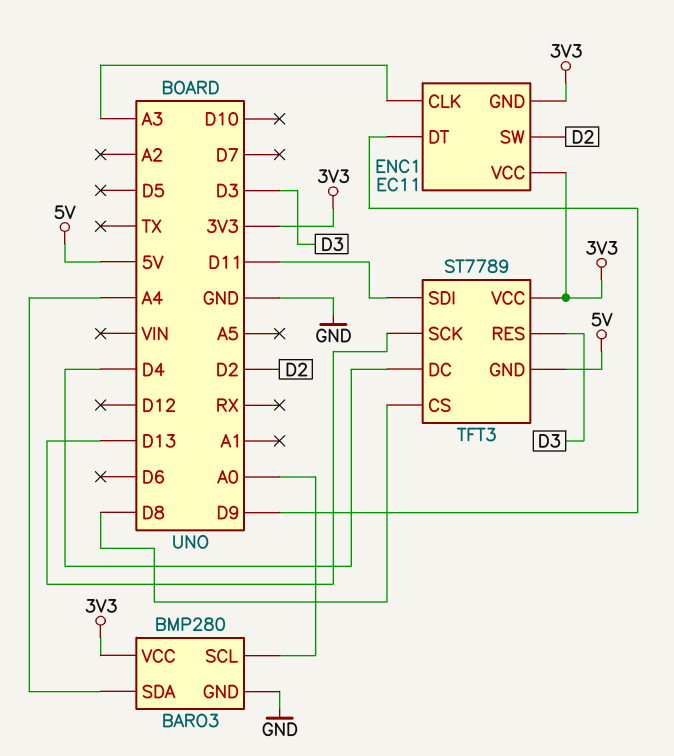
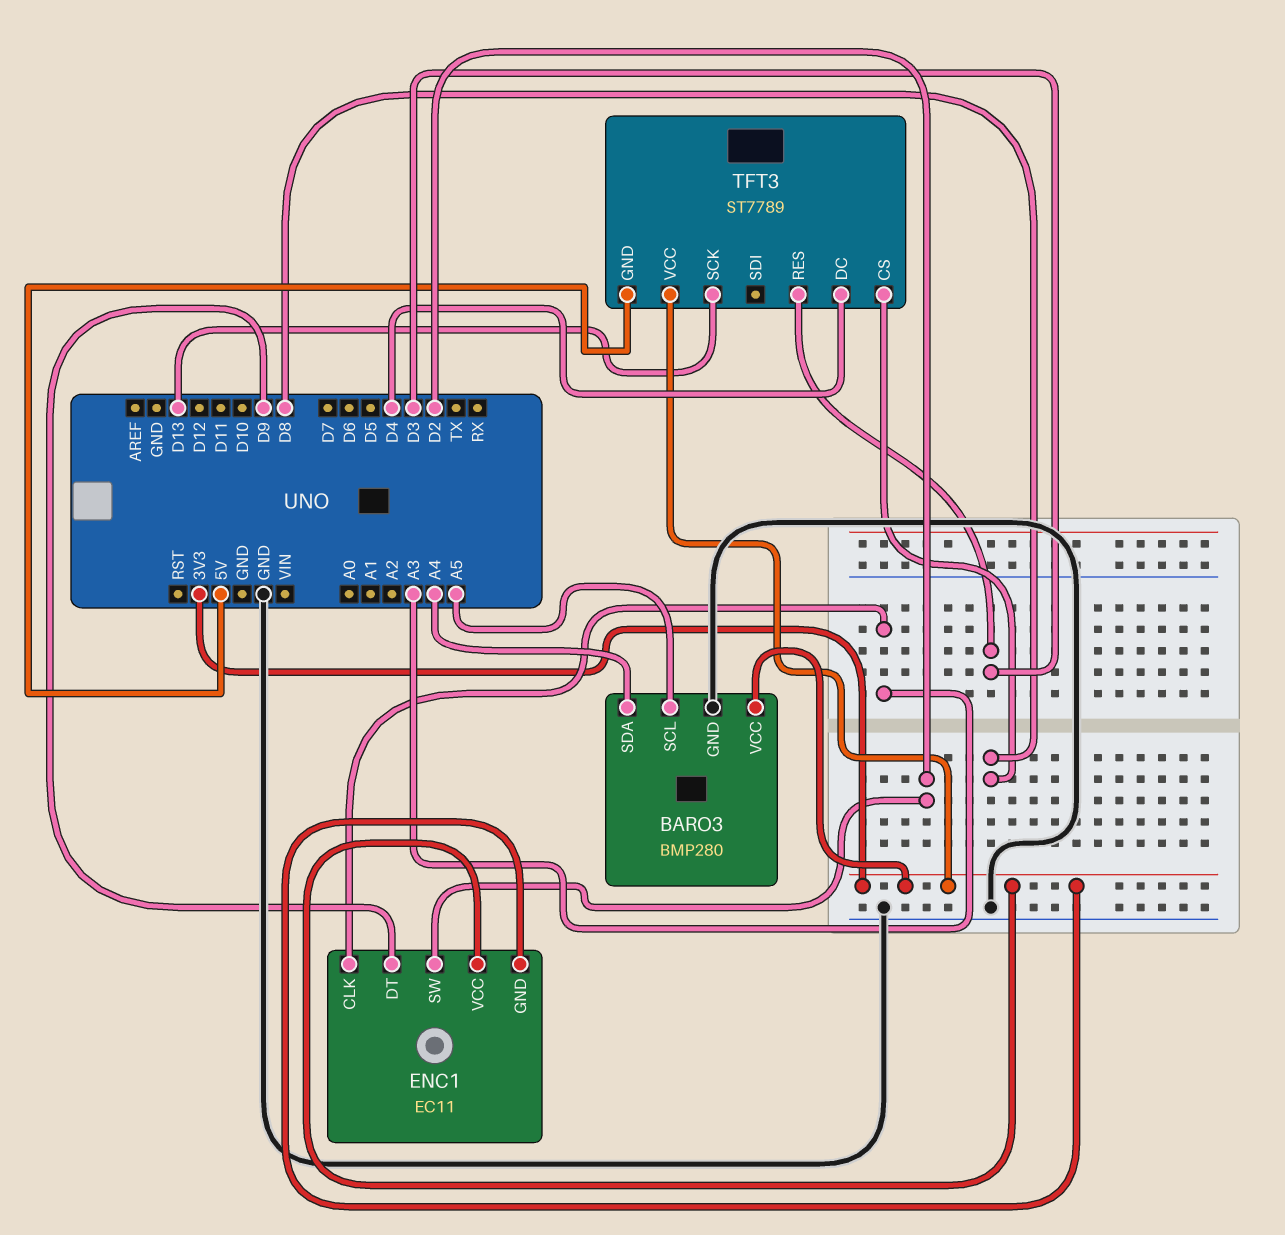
BARO3 pin SCL: A0 -> A5
TFT3 pin SDI: D11 -> none

